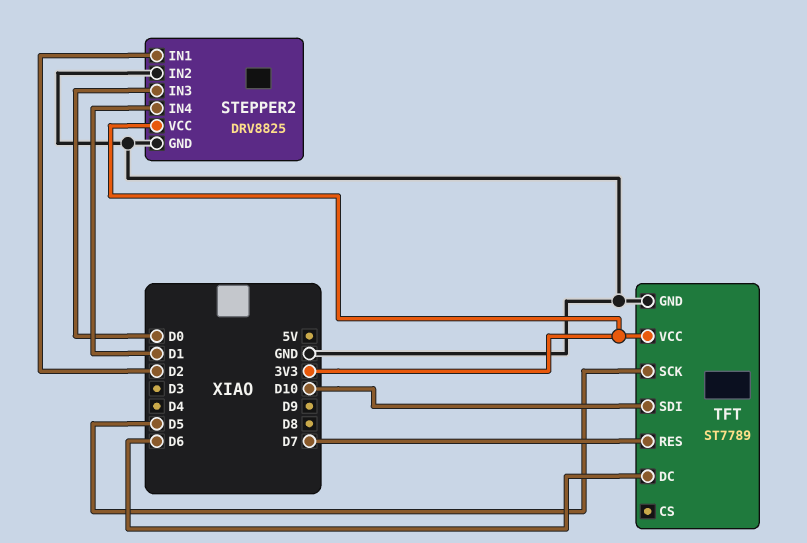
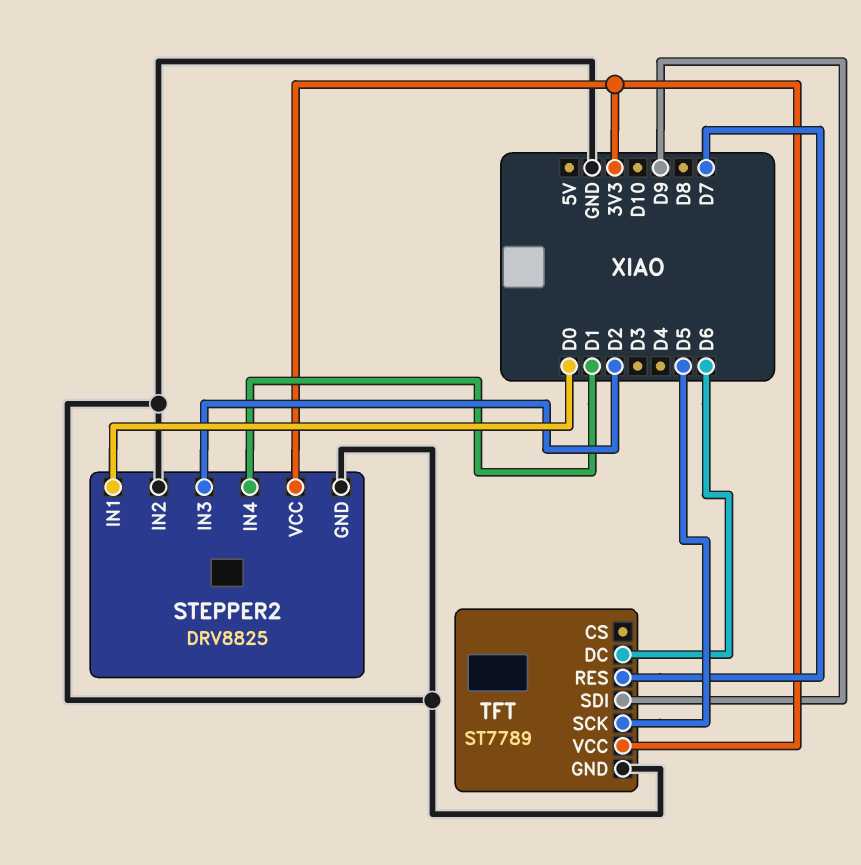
STEPPER2 pin IN1: D2 -> D0
STEPPER2 pin IN3: D0 -> D2
TFT pin SDI: D10 -> D9

